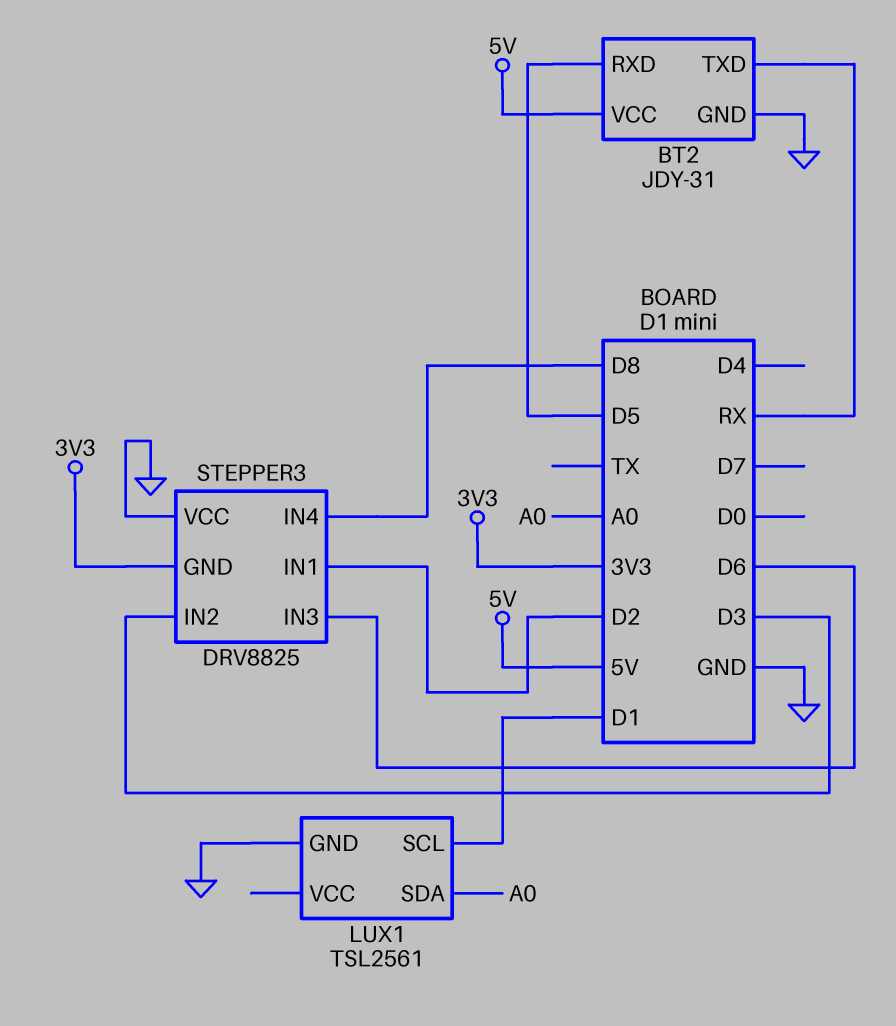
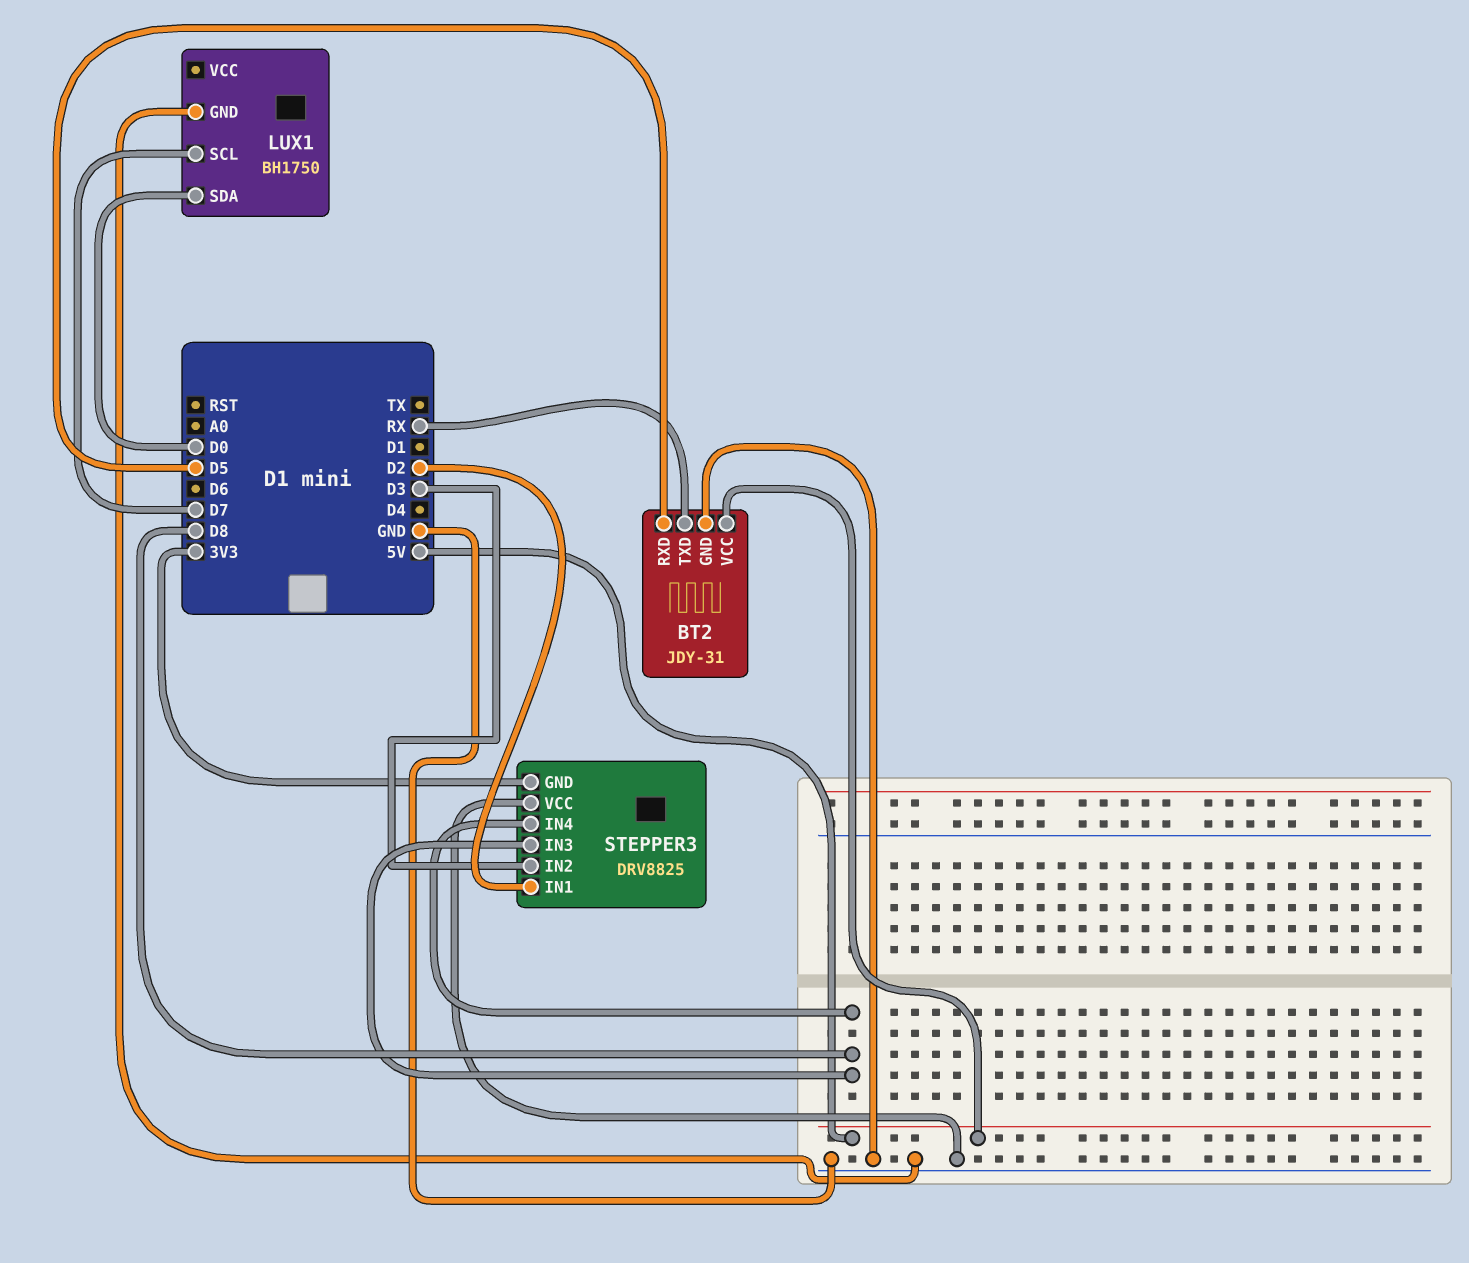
LUX1: TSL2561 -> BH1750
LUX1 pin SCL: D1 -> D7
LUX1 pin SDA: A0 -> D0
STEPPER3 pin IN3: D6 -> D8

